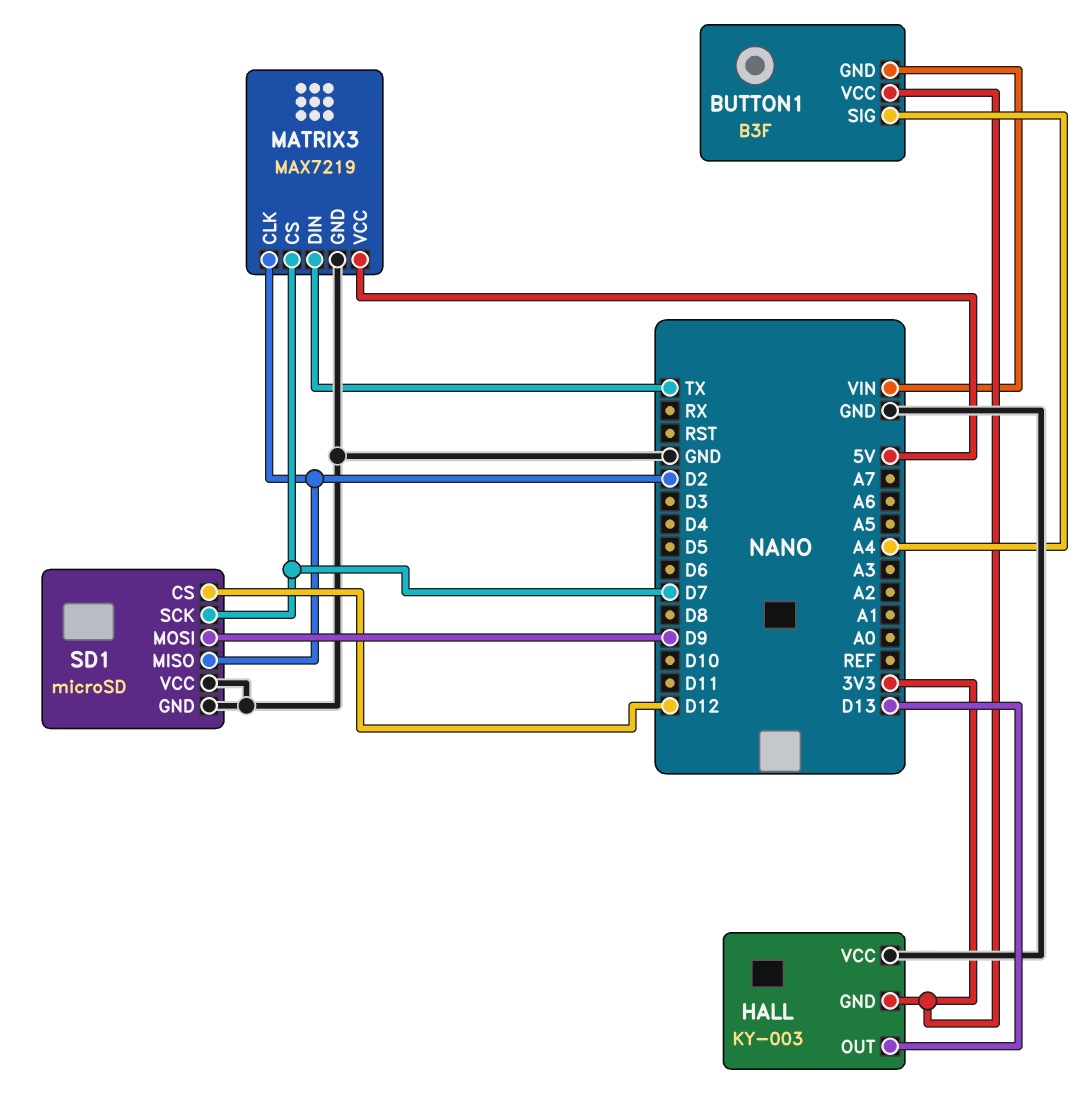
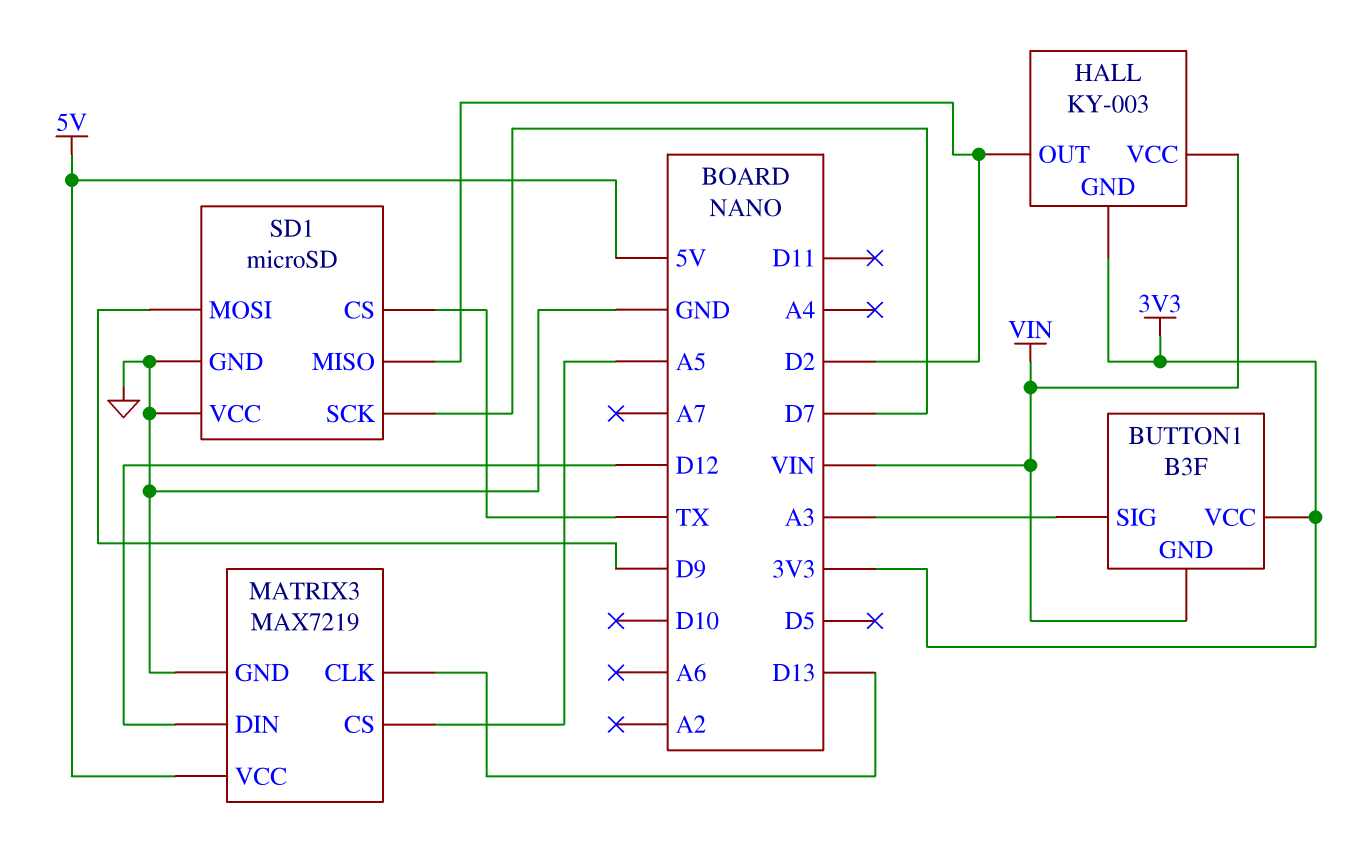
BUTTON1 pin SIG: A4 -> A3
HALL pin OUT: D13 -> D2
HALL pin VCC: GND -> VIN
MATRIX3 pin CLK: D2 -> D13
MATRIX3 pin CS: D7 -> A5
MATRIX3 pin DIN: TX -> D12
SD1 pin CS: D12 -> TX

